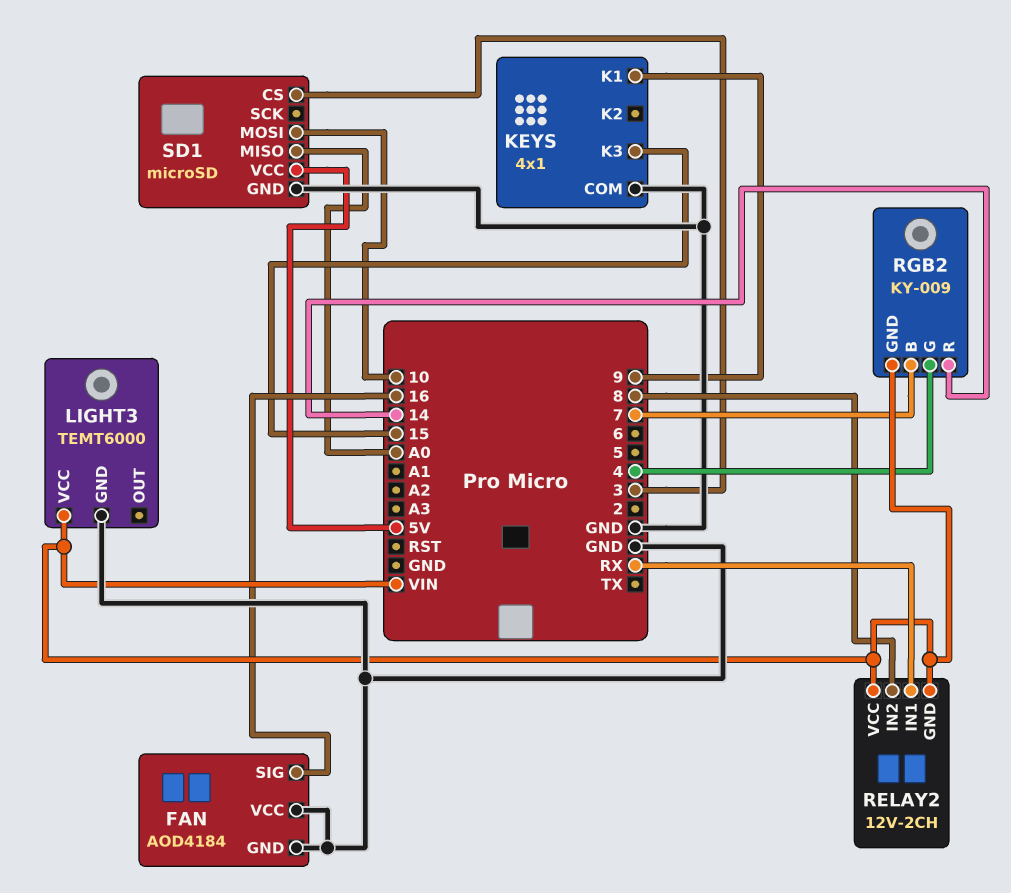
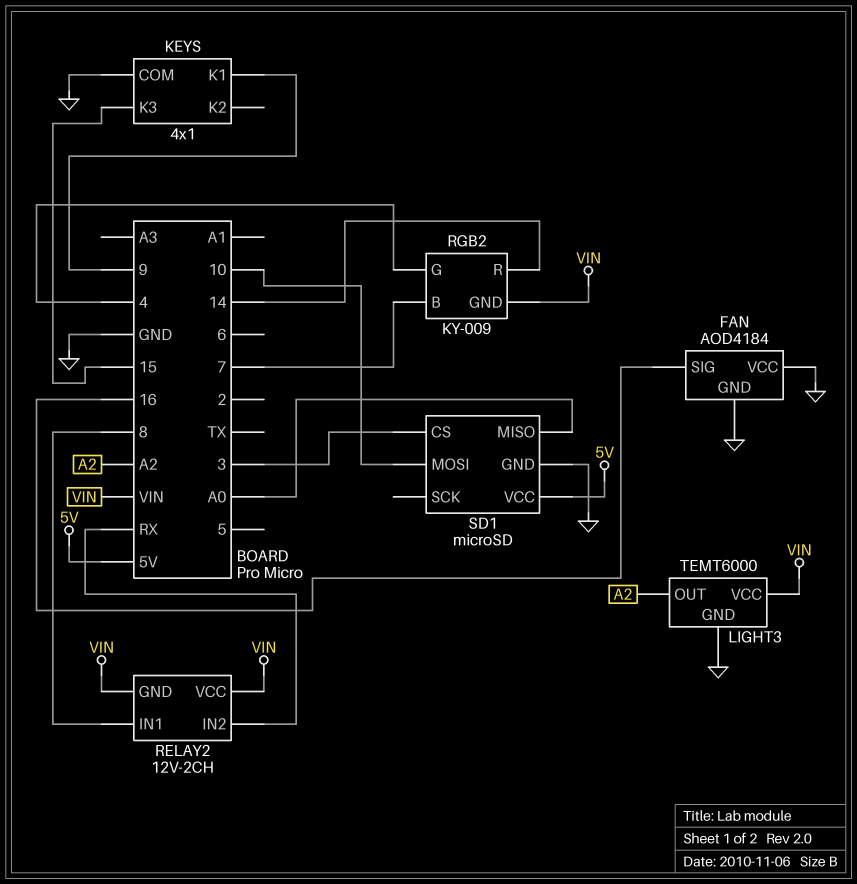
LIGHT3 pin OUT: none -> A2
RELAY2 pin IN1: RX -> 8
RELAY2 pin IN2: 8 -> RX

